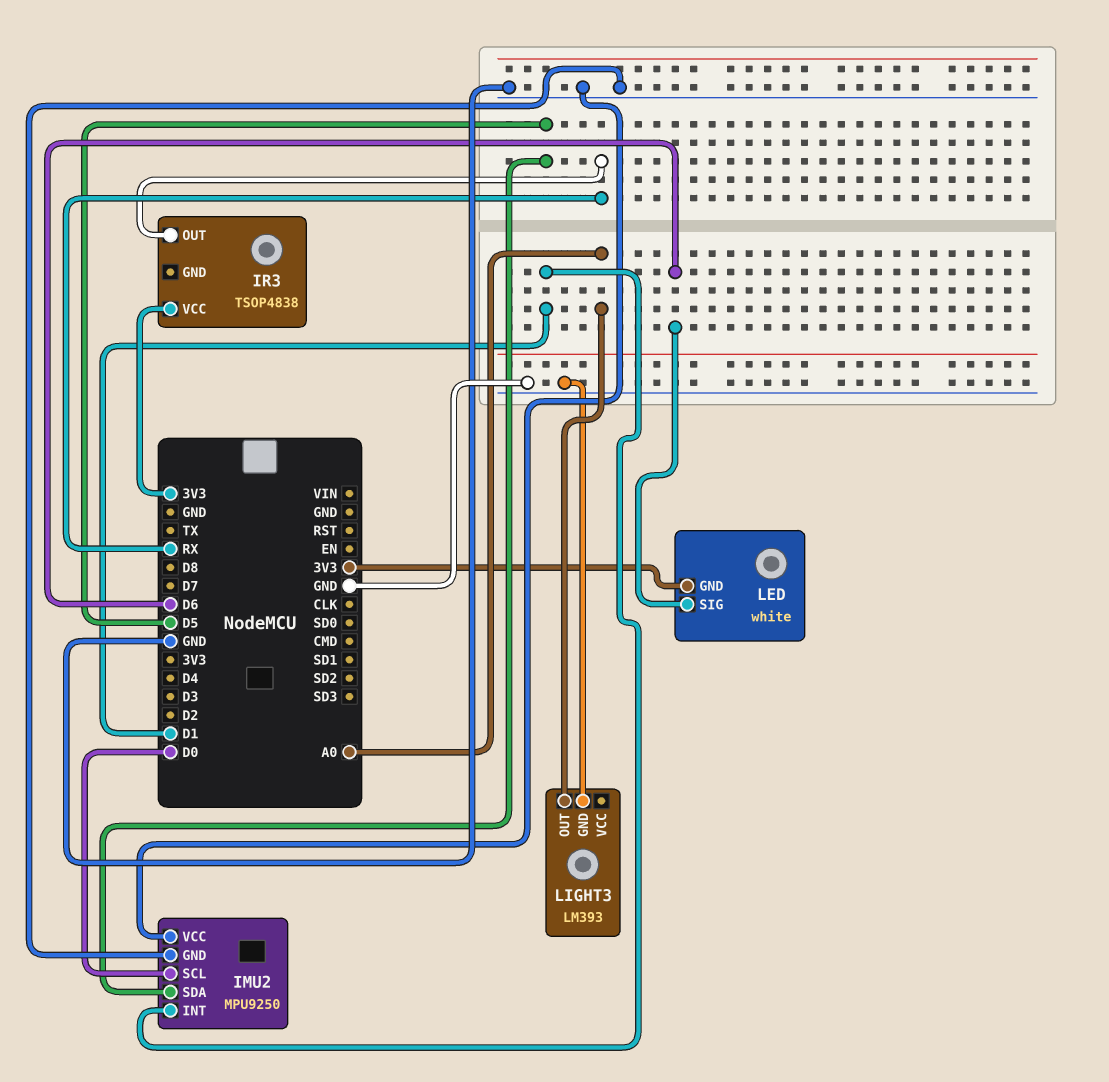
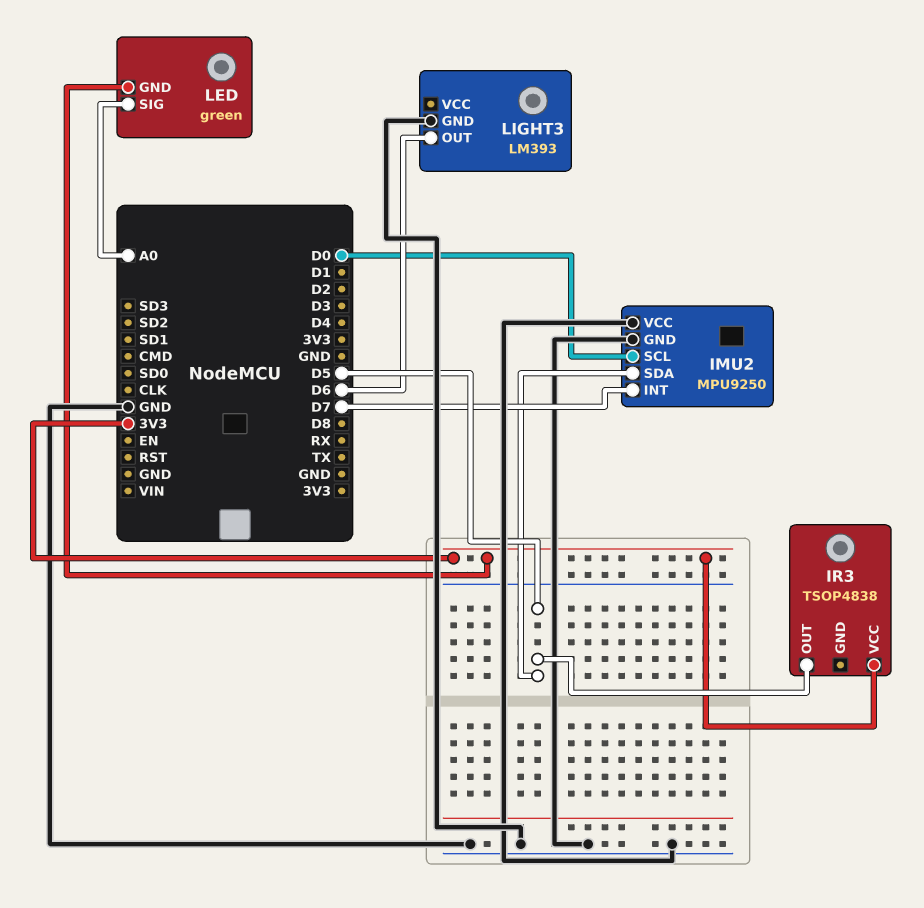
IMU2 pin INT: D1 -> D7
IR3 pin OUT: RX -> D5
LED: white -> green
LED pin SIG: D6 -> A0
LIGHT3 pin OUT: A0 -> D6

